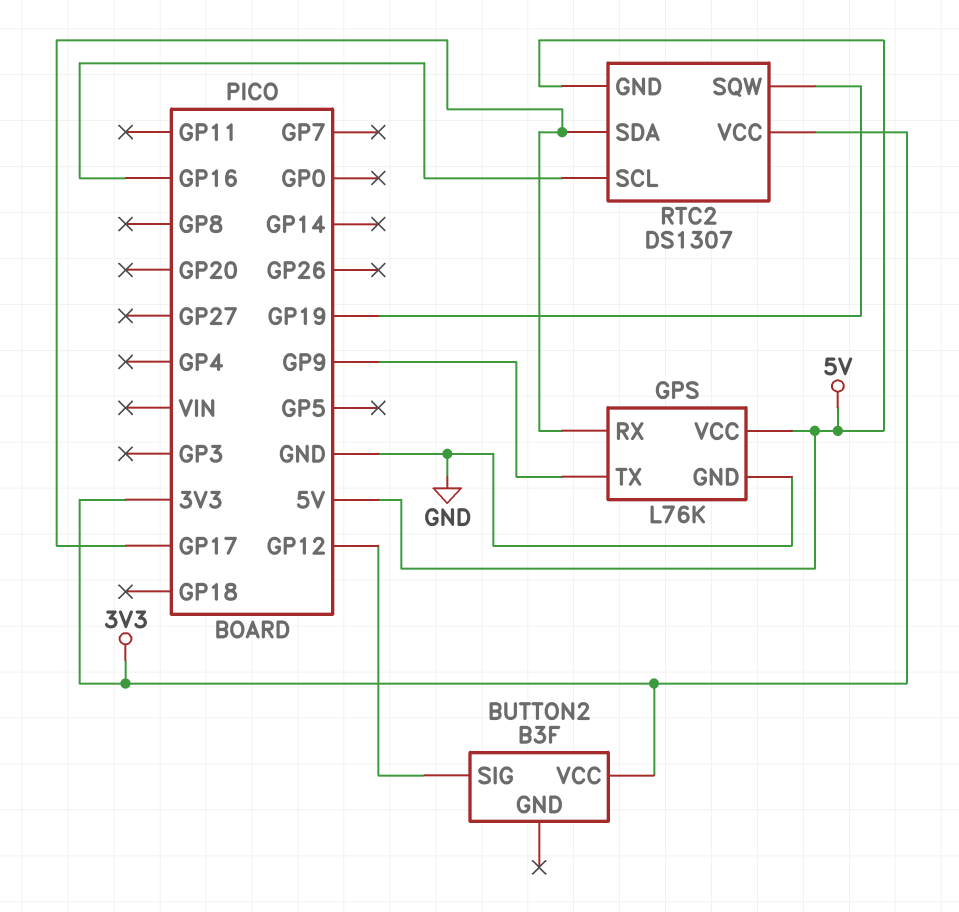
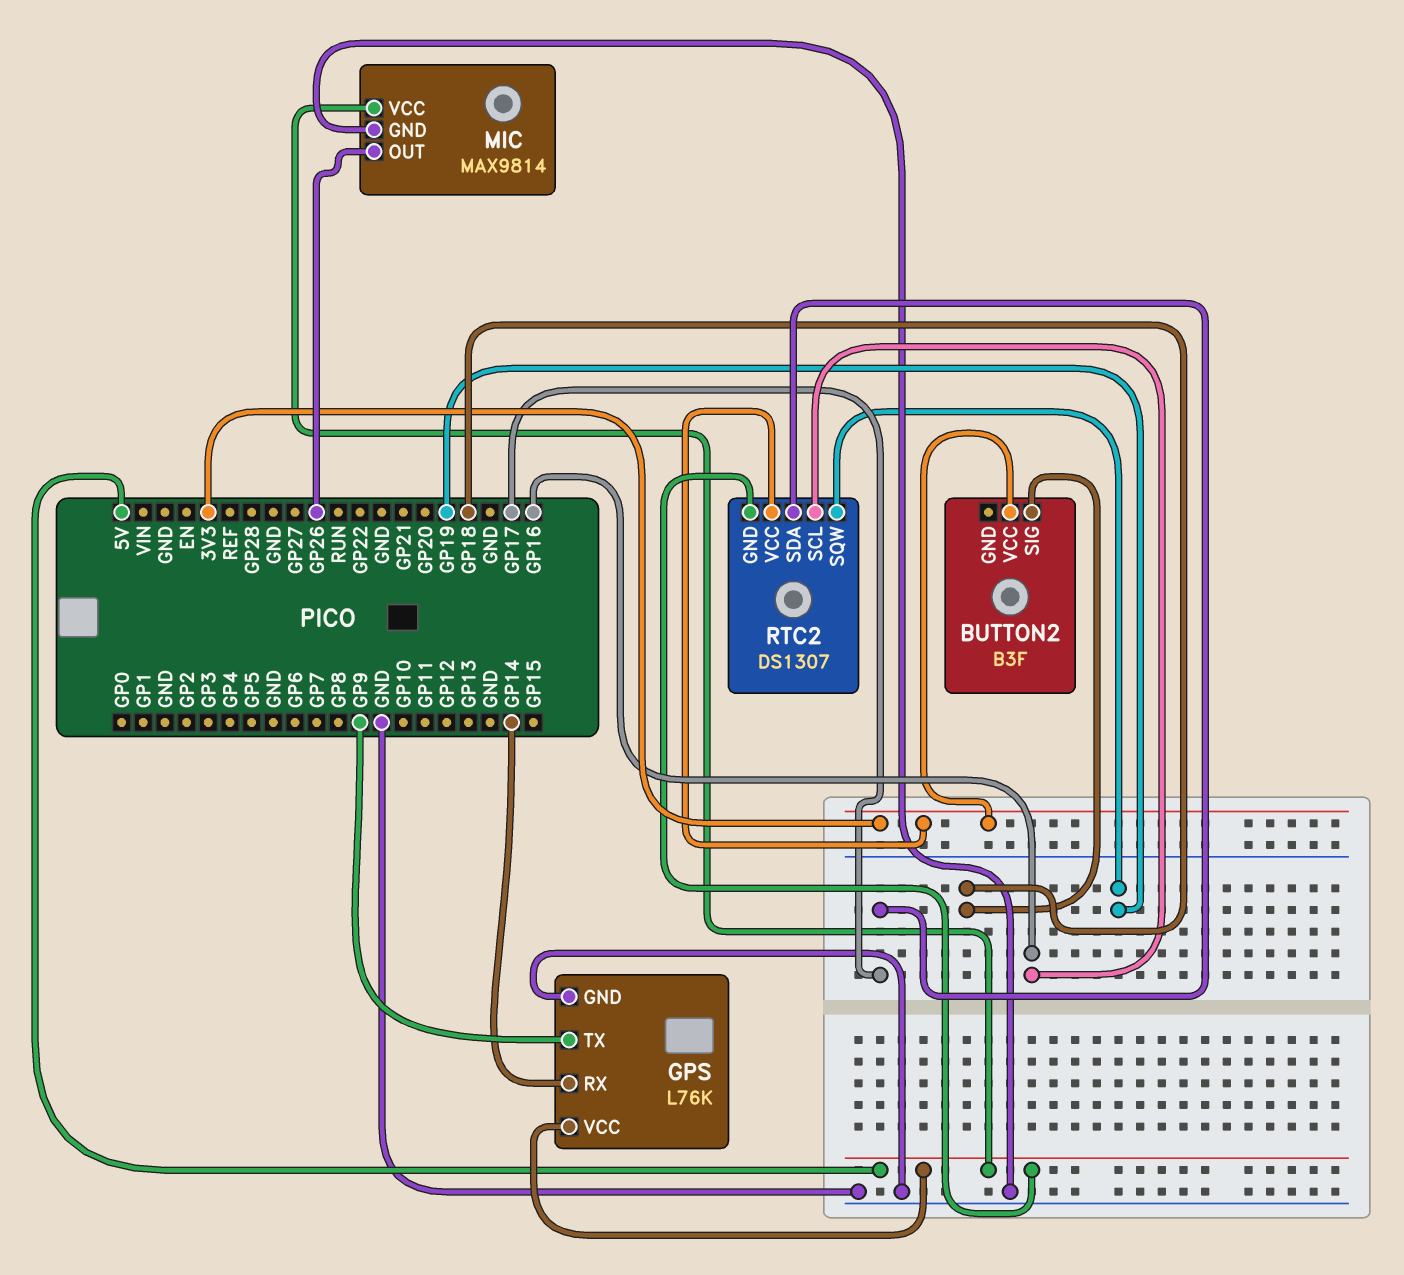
BUTTON2 pin SIG: GP12 -> GP18
GPS pin RX: GP17 -> GP14
MIC: none -> MAX9814
MIC pin GND: none -> GND
MIC pin OUT: none -> GP26
MIC pin VCC: none -> 5V

